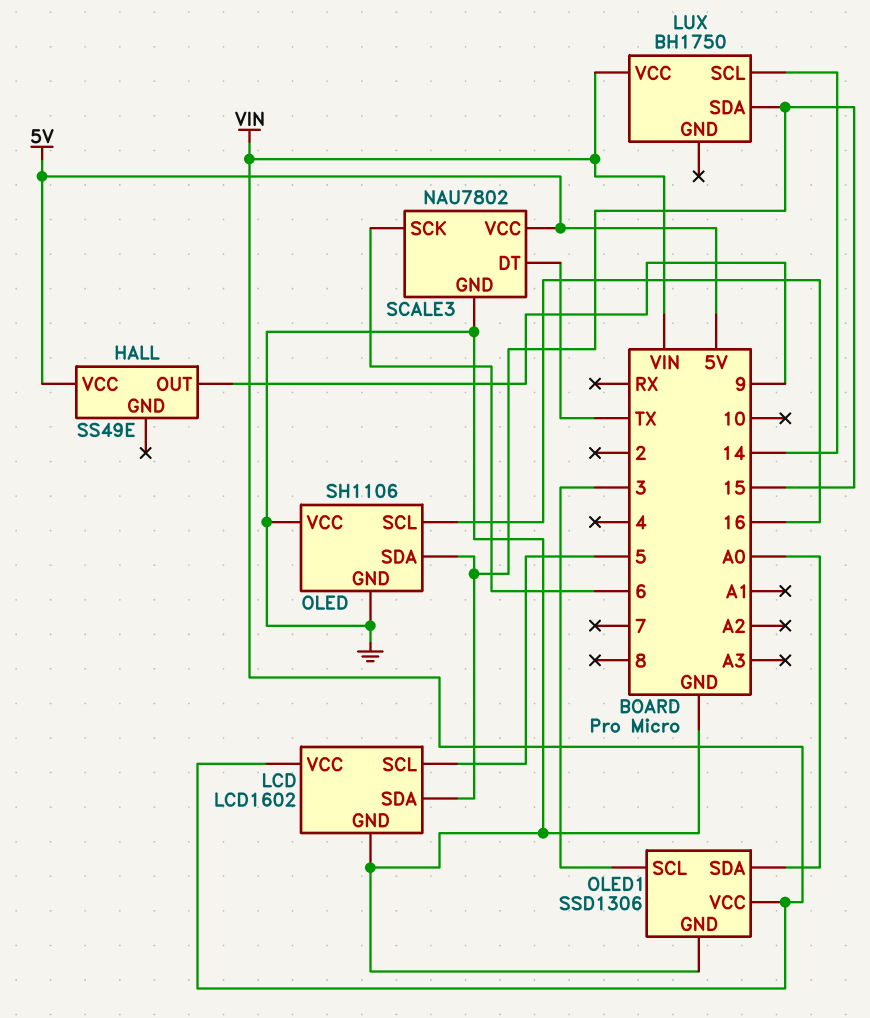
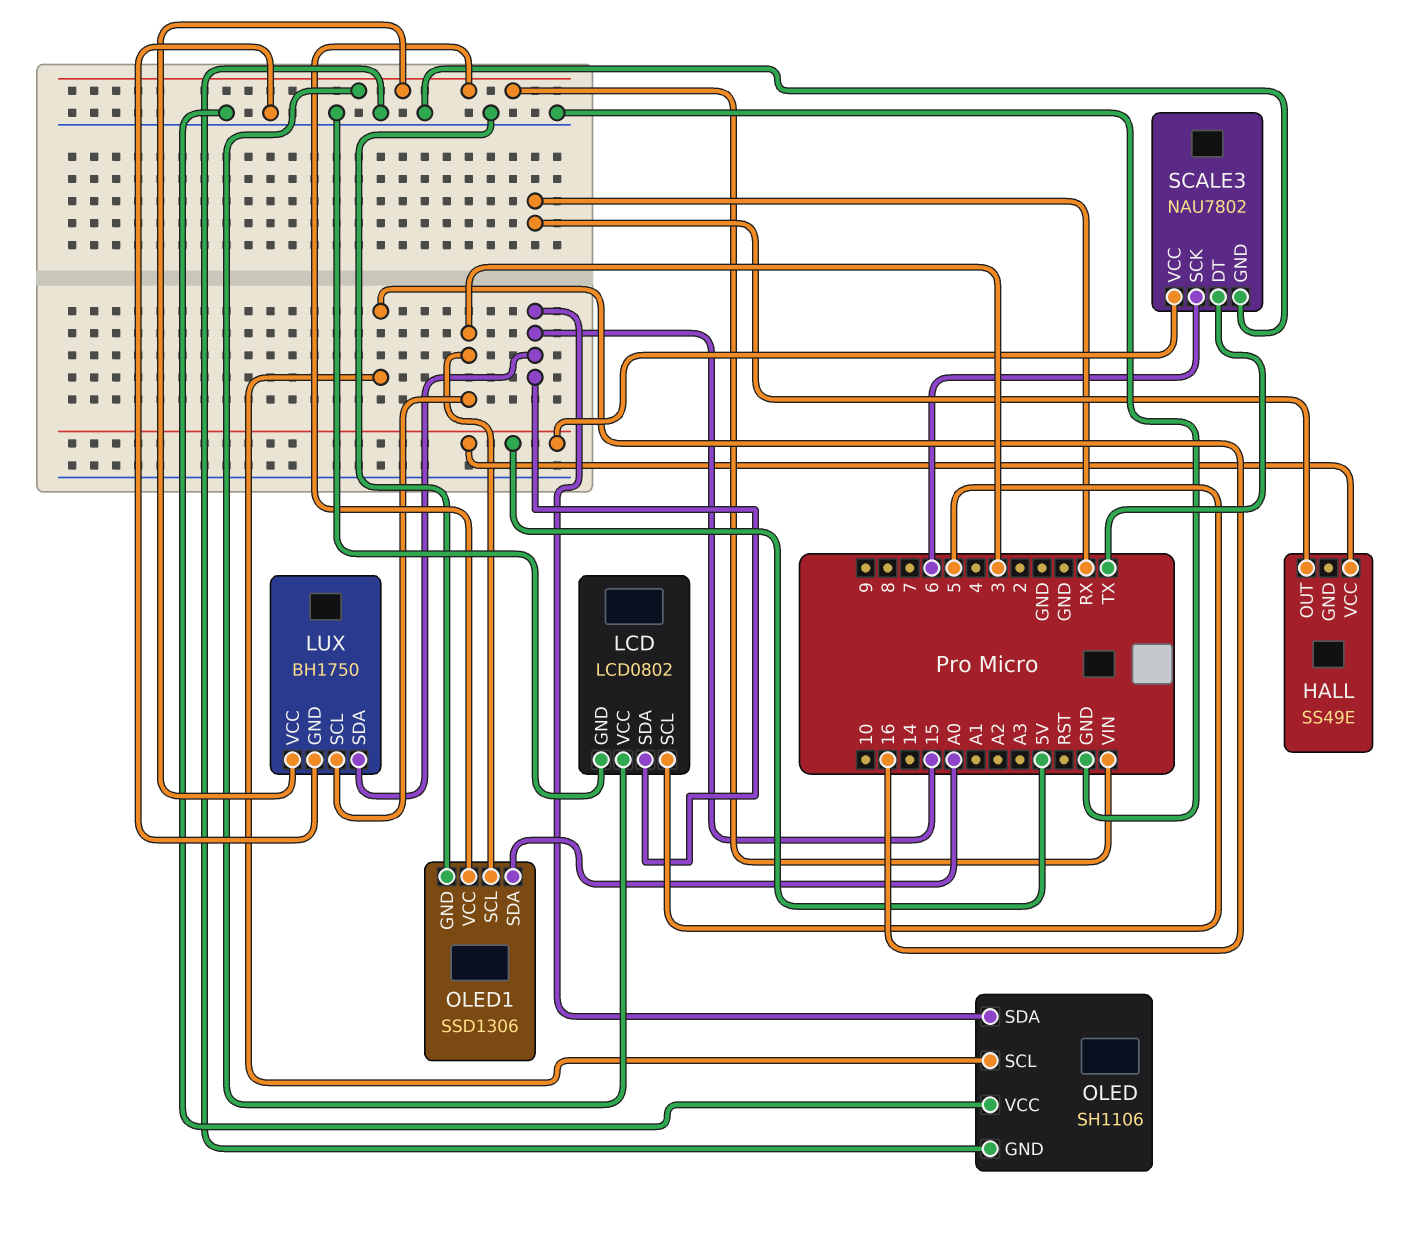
HALL pin OUT: 9 -> RX
LCD: LCD1602 -> LCD0802
LUX pin GND: none -> GND
LUX pin SCL: 14 -> 3

